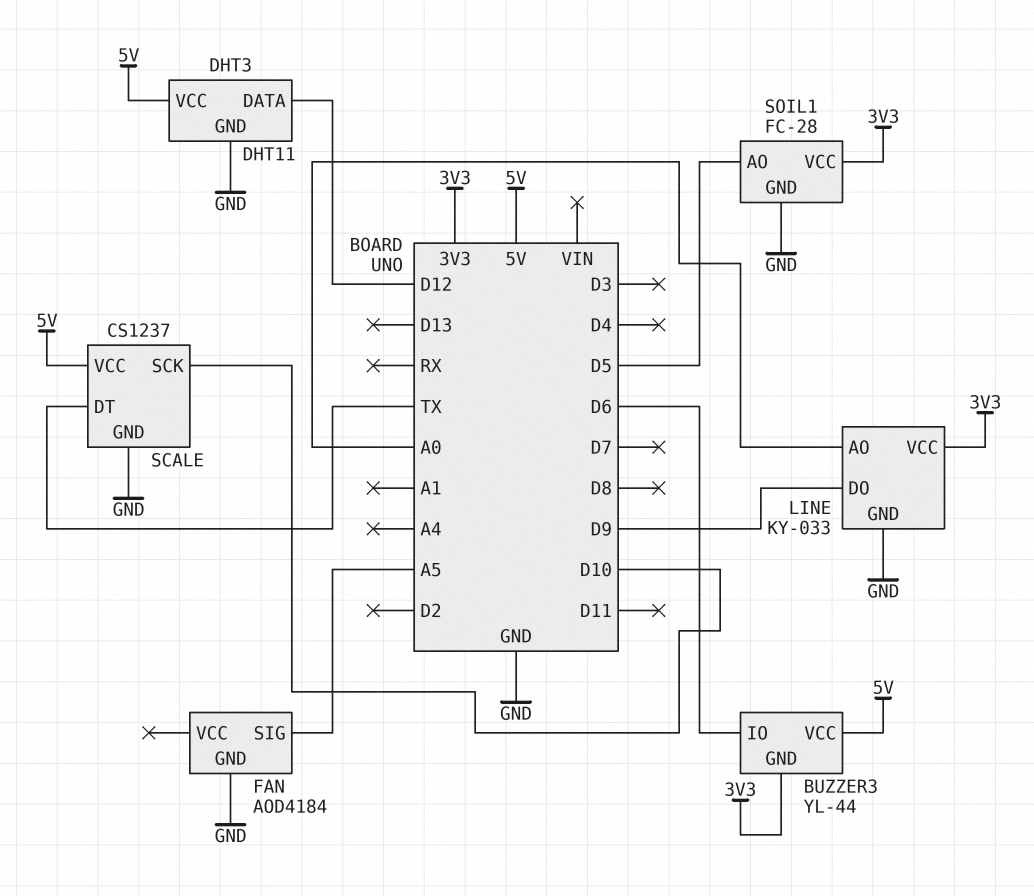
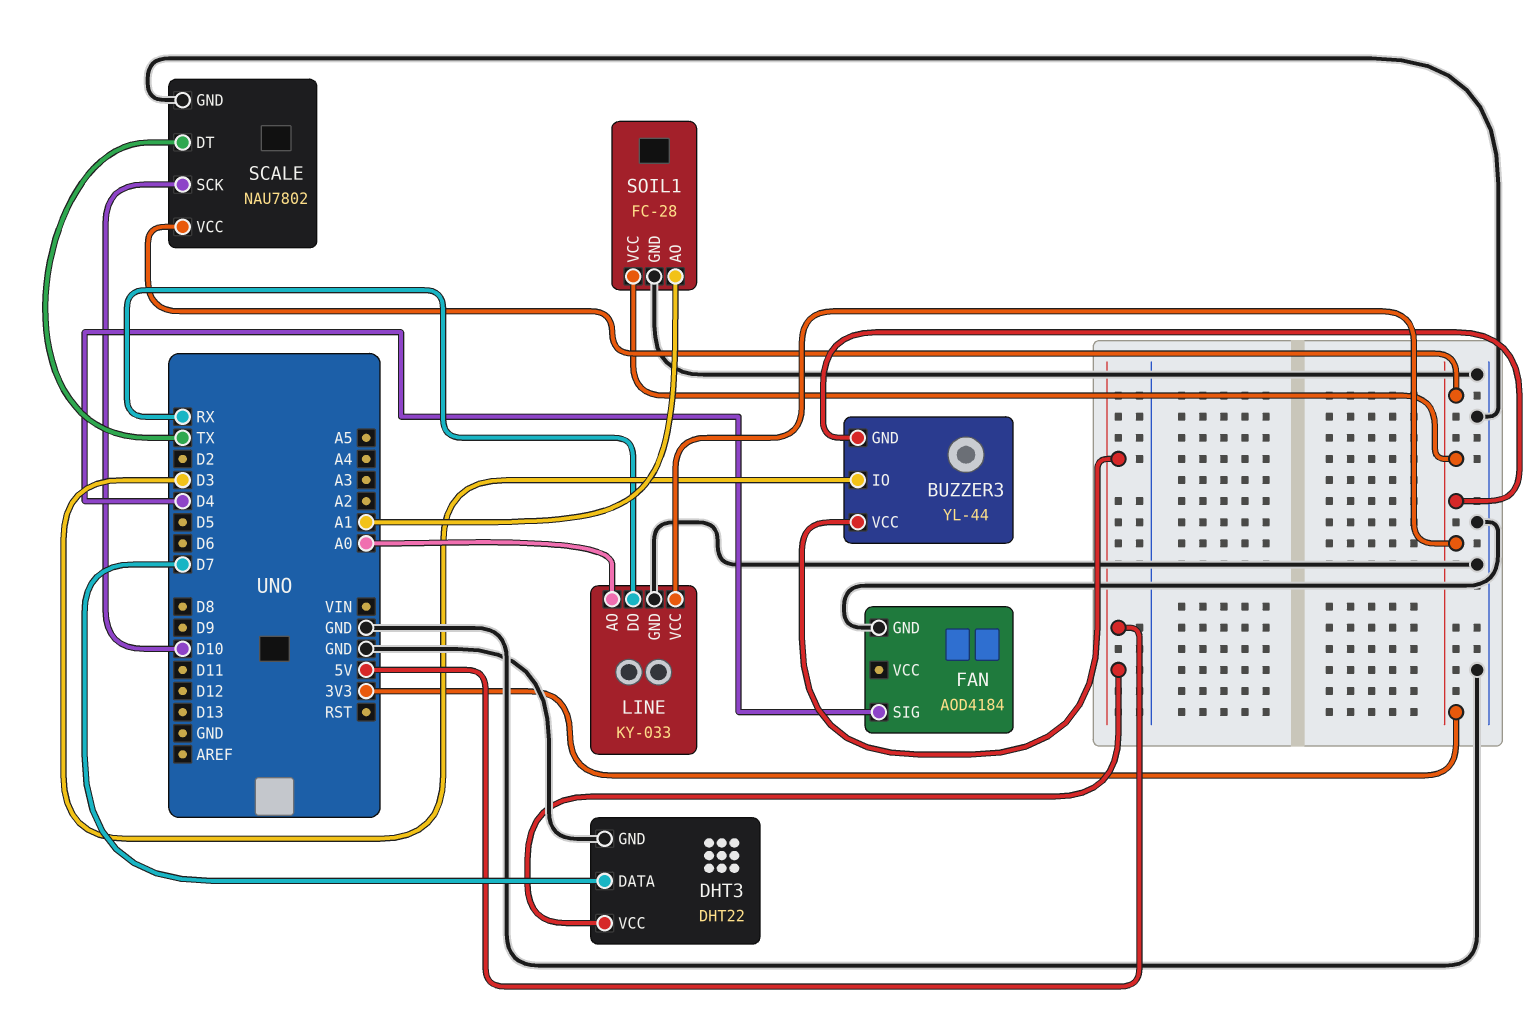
BUZZER3 pin IO: D6 -> D3
DHT3: DHT11 -> DHT22
DHT3 pin DATA: D12 -> D7
FAN pin SIG: A5 -> D4
LINE pin DO: D9 -> RX
SCALE: CS1237 -> NAU7802
SCALE pin VCC: 5V -> 3V3
SOIL1 pin AO: D5 -> A1

